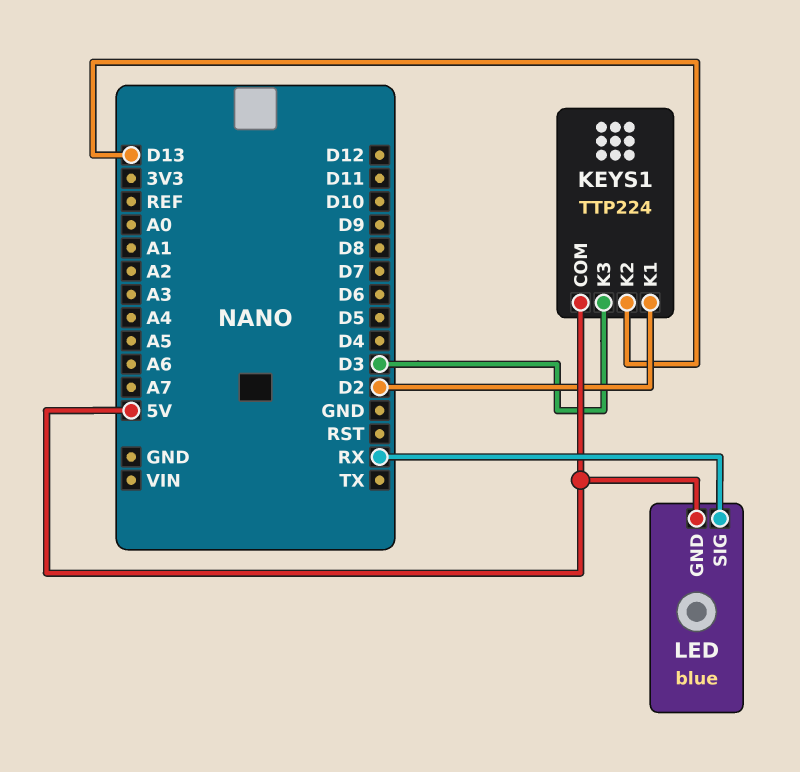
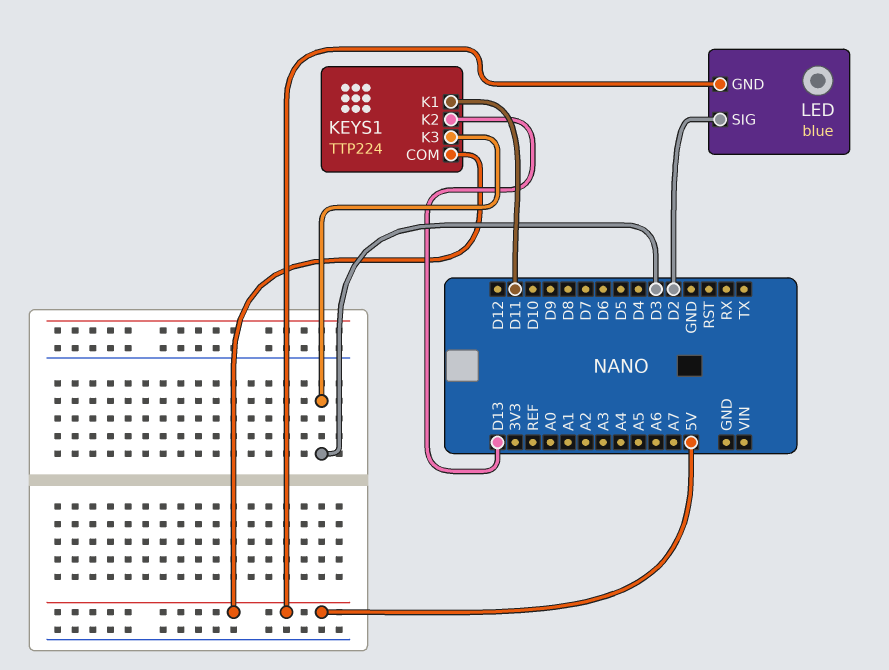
KEYS1 pin K1: D2 -> D11
LED pin SIG: RX -> D2

